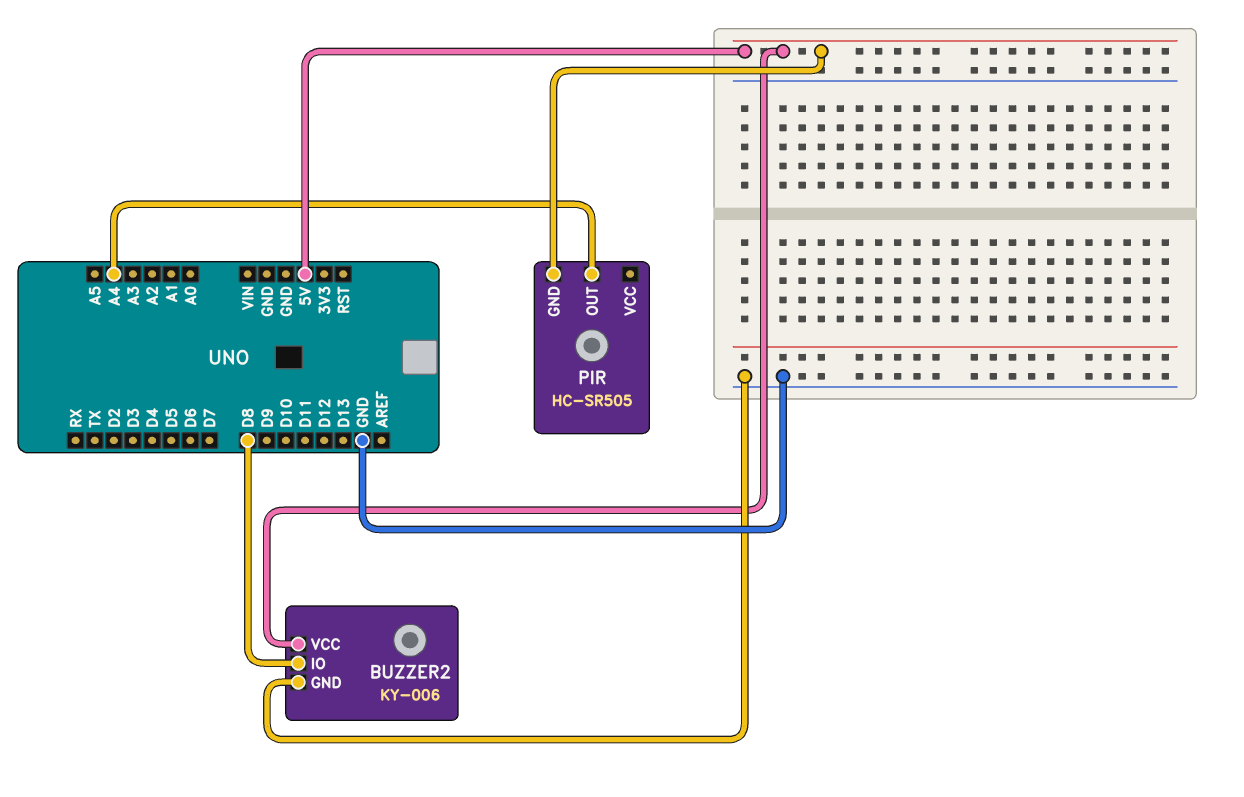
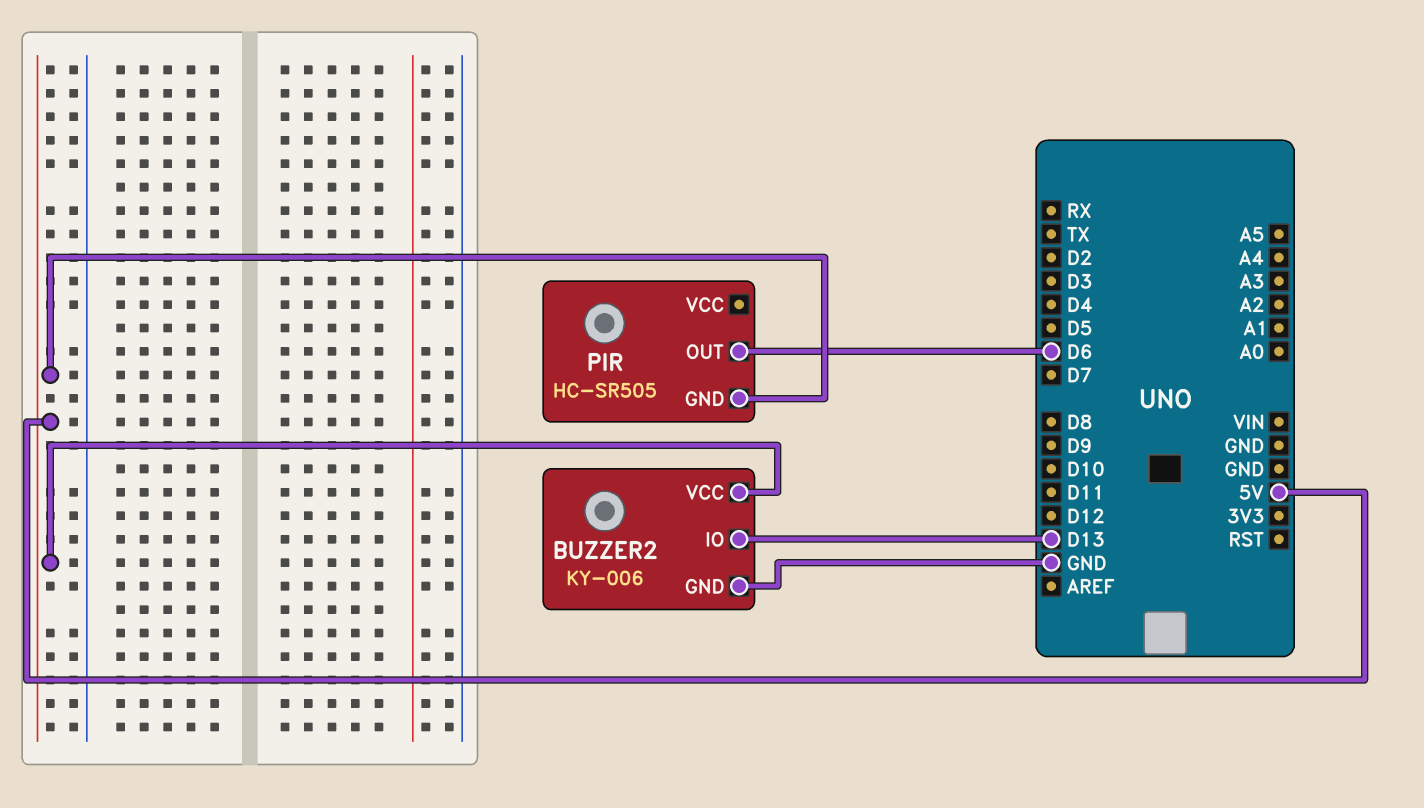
BUZZER2 pin IO: D8 -> D13
PIR pin OUT: A4 -> D6

